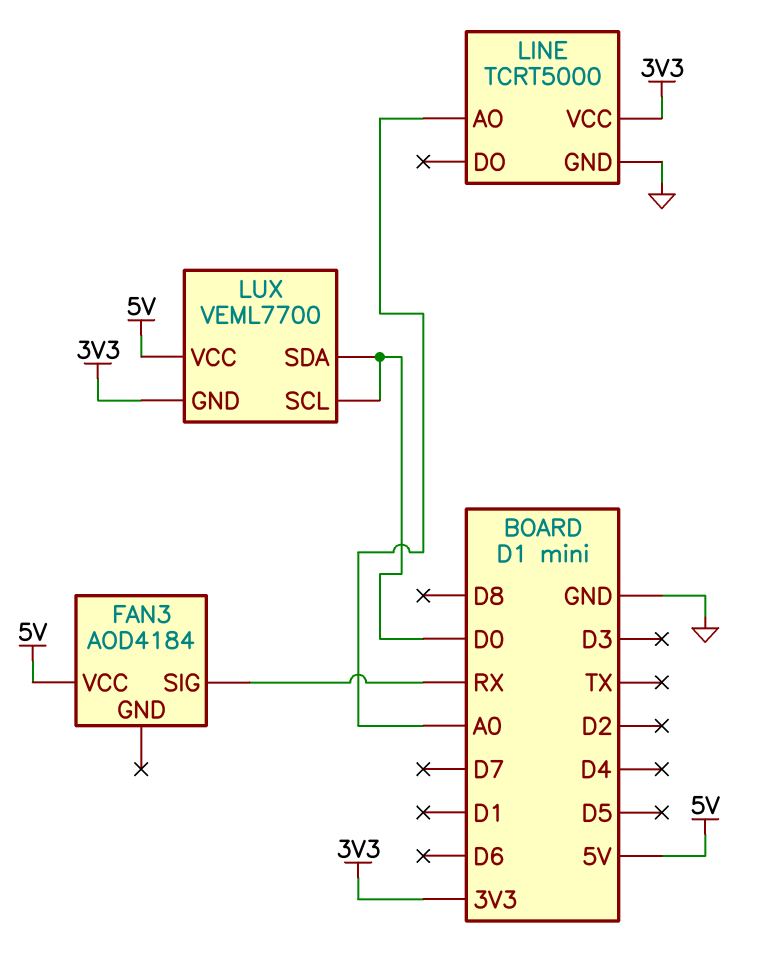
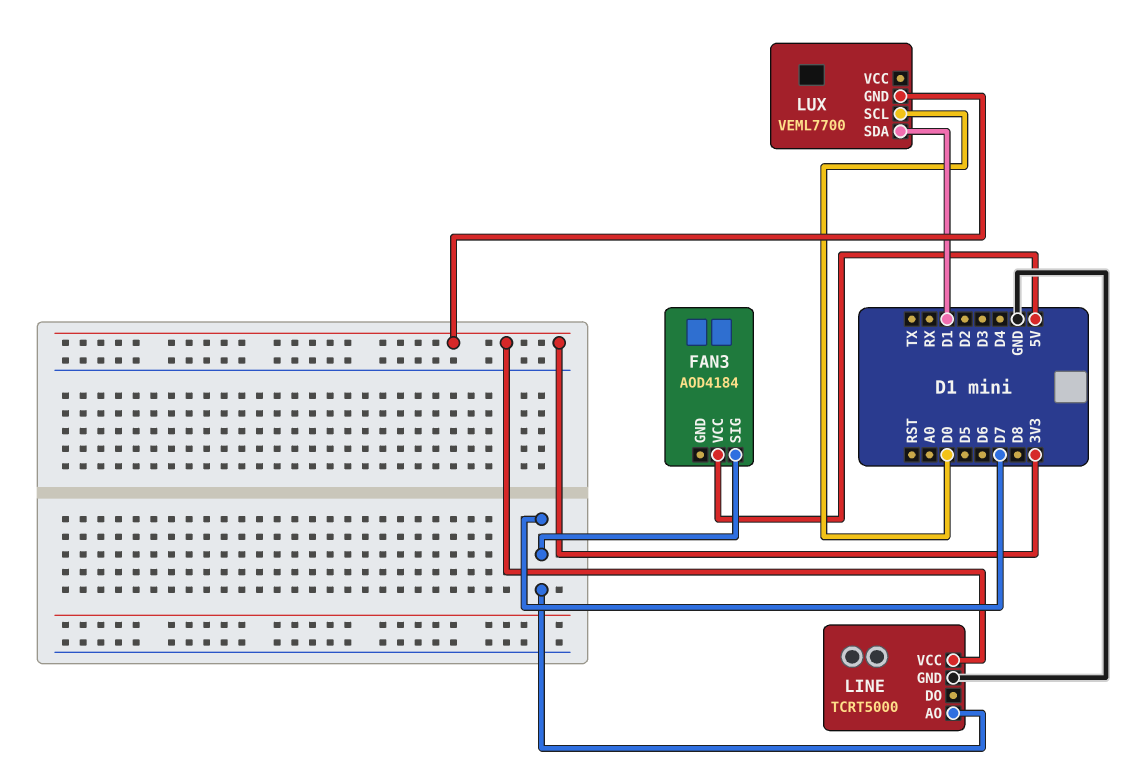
FAN3 pin SIG: RX -> D7
LINE pin AO: A0 -> D7
LUX pin SDA: D0 -> D1
LUX pin VCC: 5V -> none

